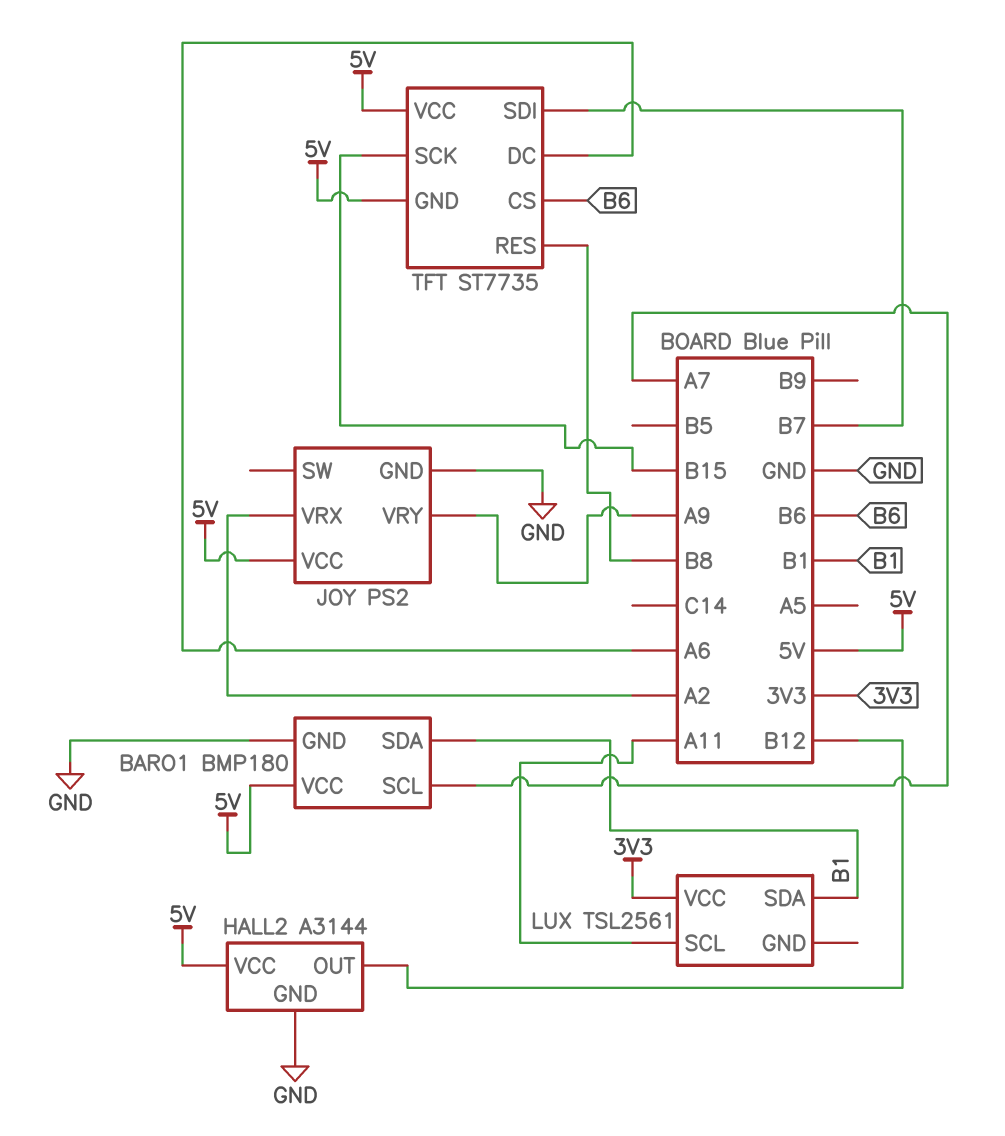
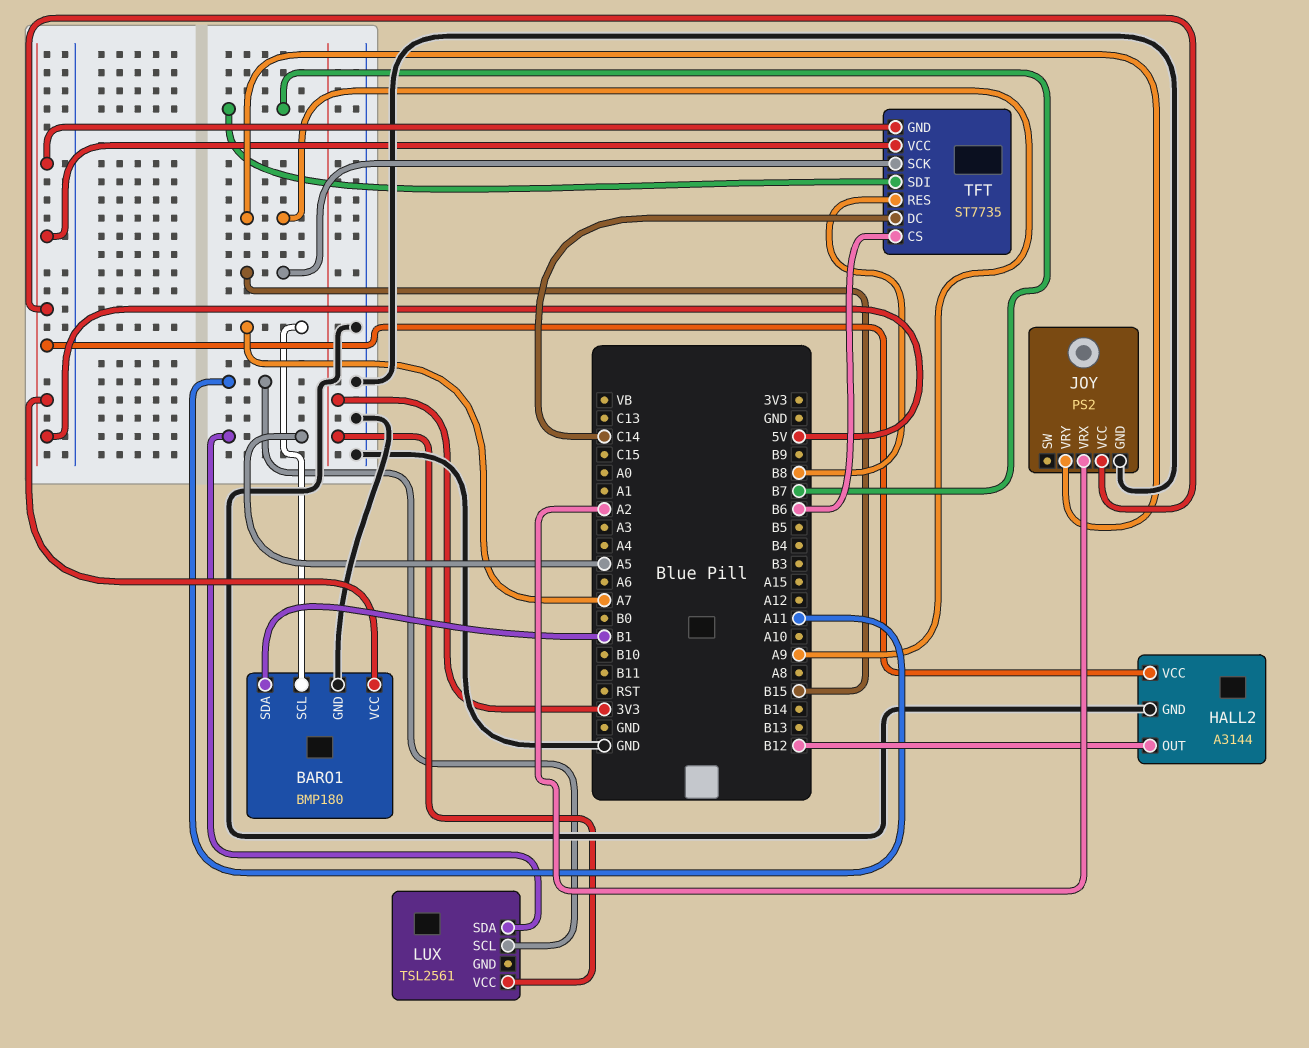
LUX pin SDA: B1 -> A5
TFT pin DC: A6 -> C14

